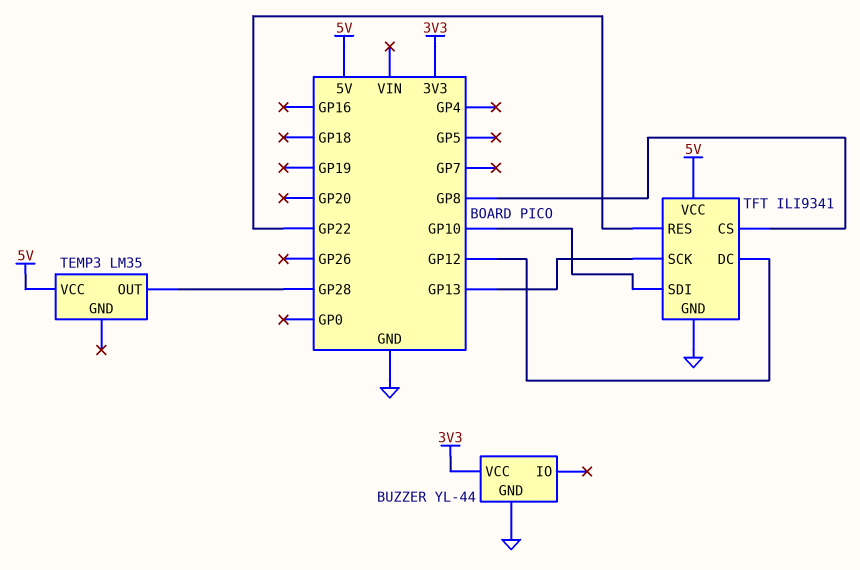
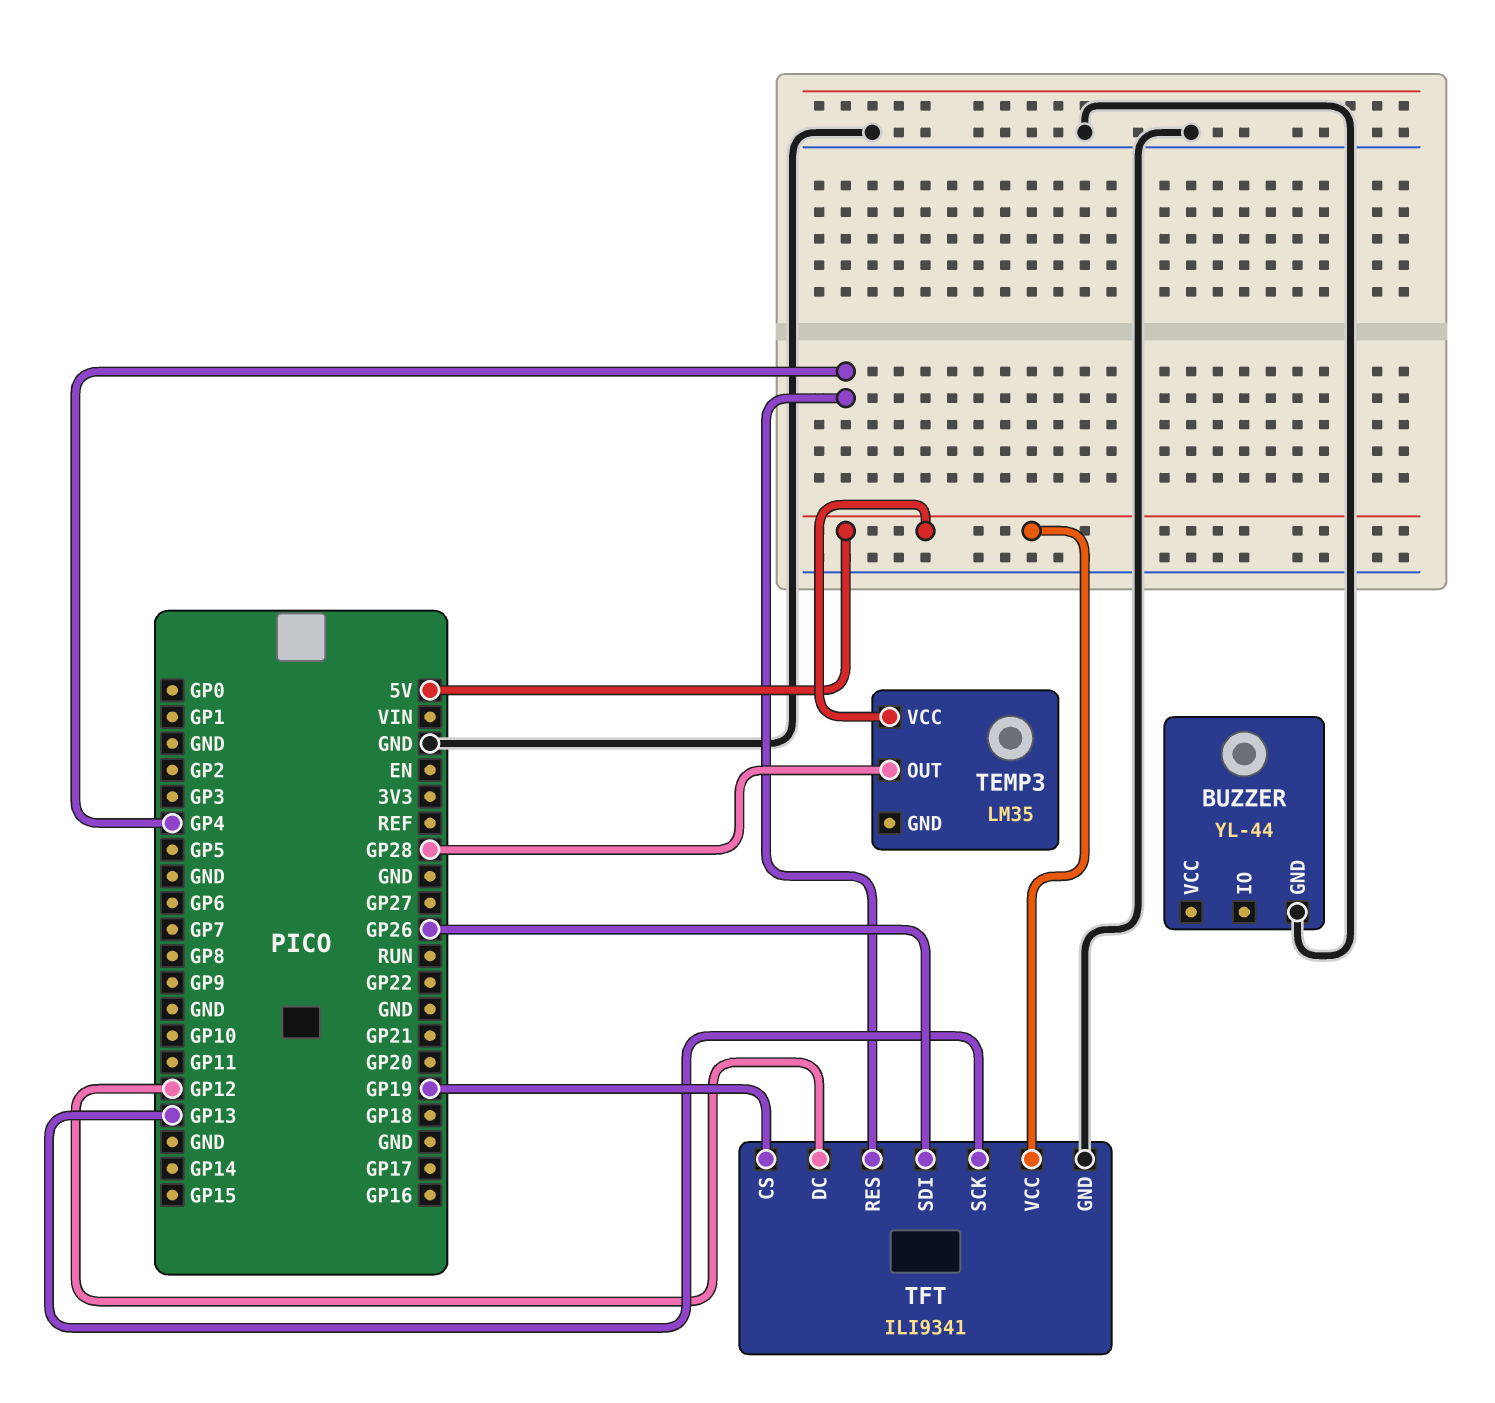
BUZZER pin VCC: 3V3 -> none
TFT pin CS: GP8 -> GP19
TFT pin RES: GP22 -> GP4
TFT pin SDI: GP10 -> GP26

